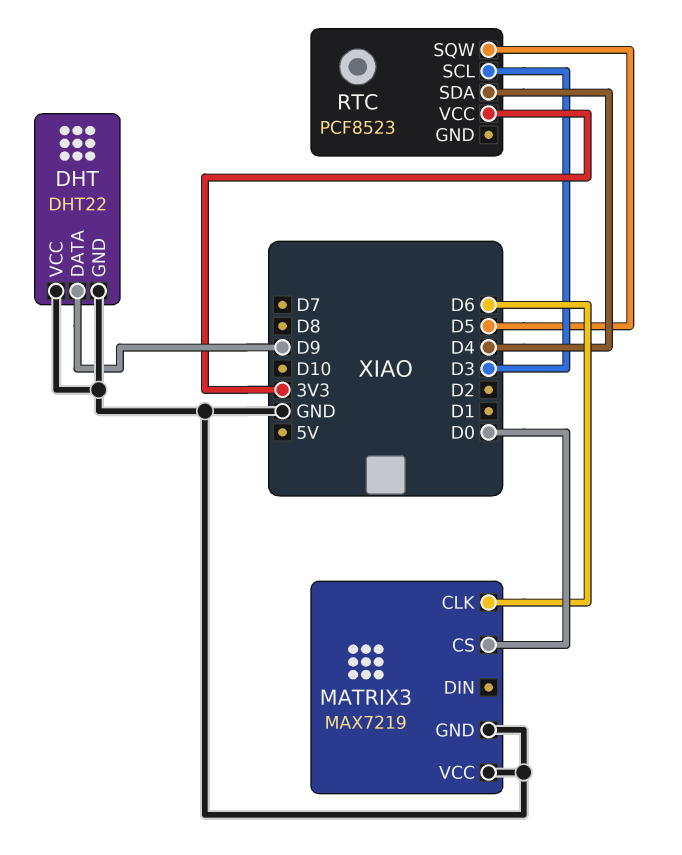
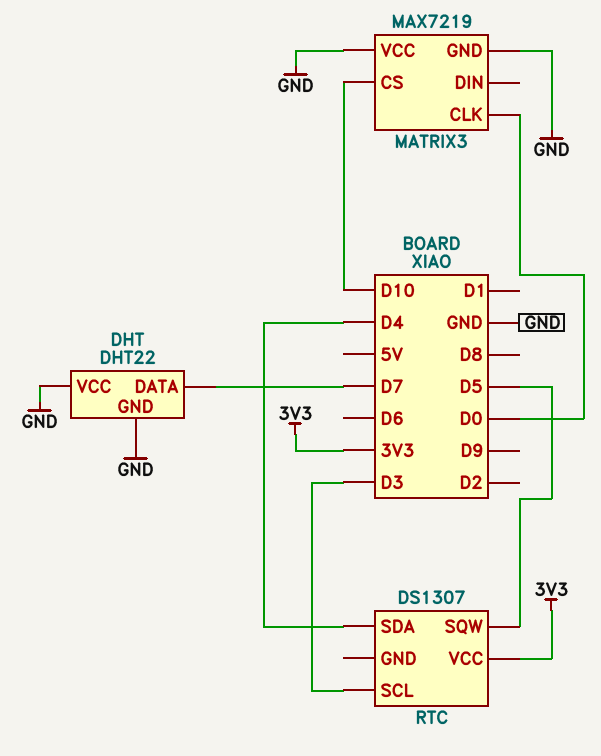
DHT pin DATA: D9 -> D7
MATRIX3 pin CLK: D6 -> D0
MATRIX3 pin CS: D0 -> D10
RTC: PCF8523 -> DS1307

